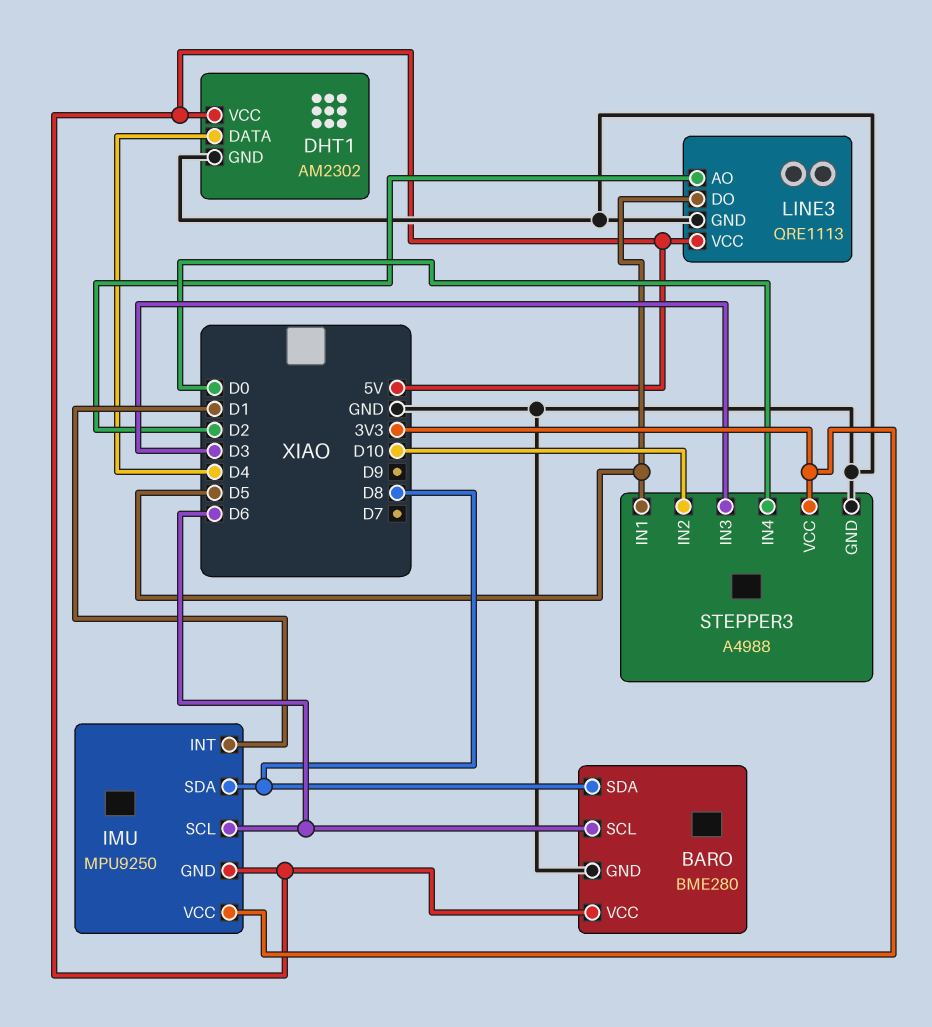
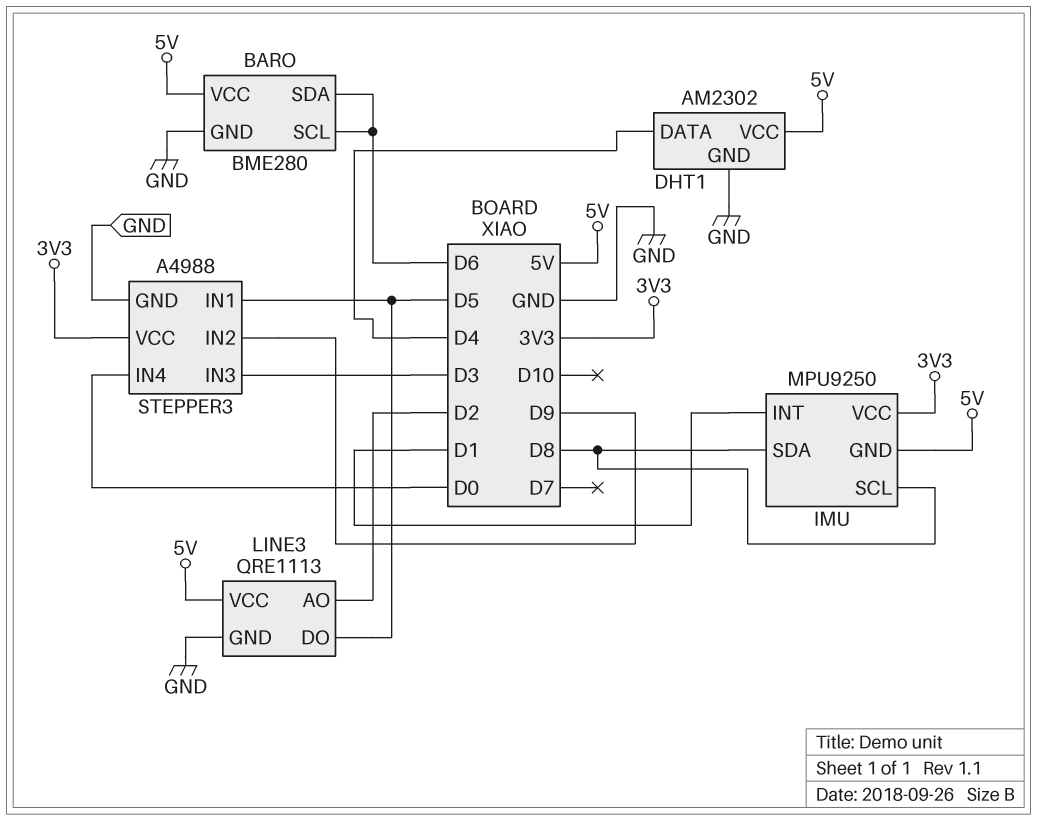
BARO pin SDA: D8 -> D6
IMU pin SCL: D6 -> D8
STEPPER3 pin IN2: D10 -> D9

